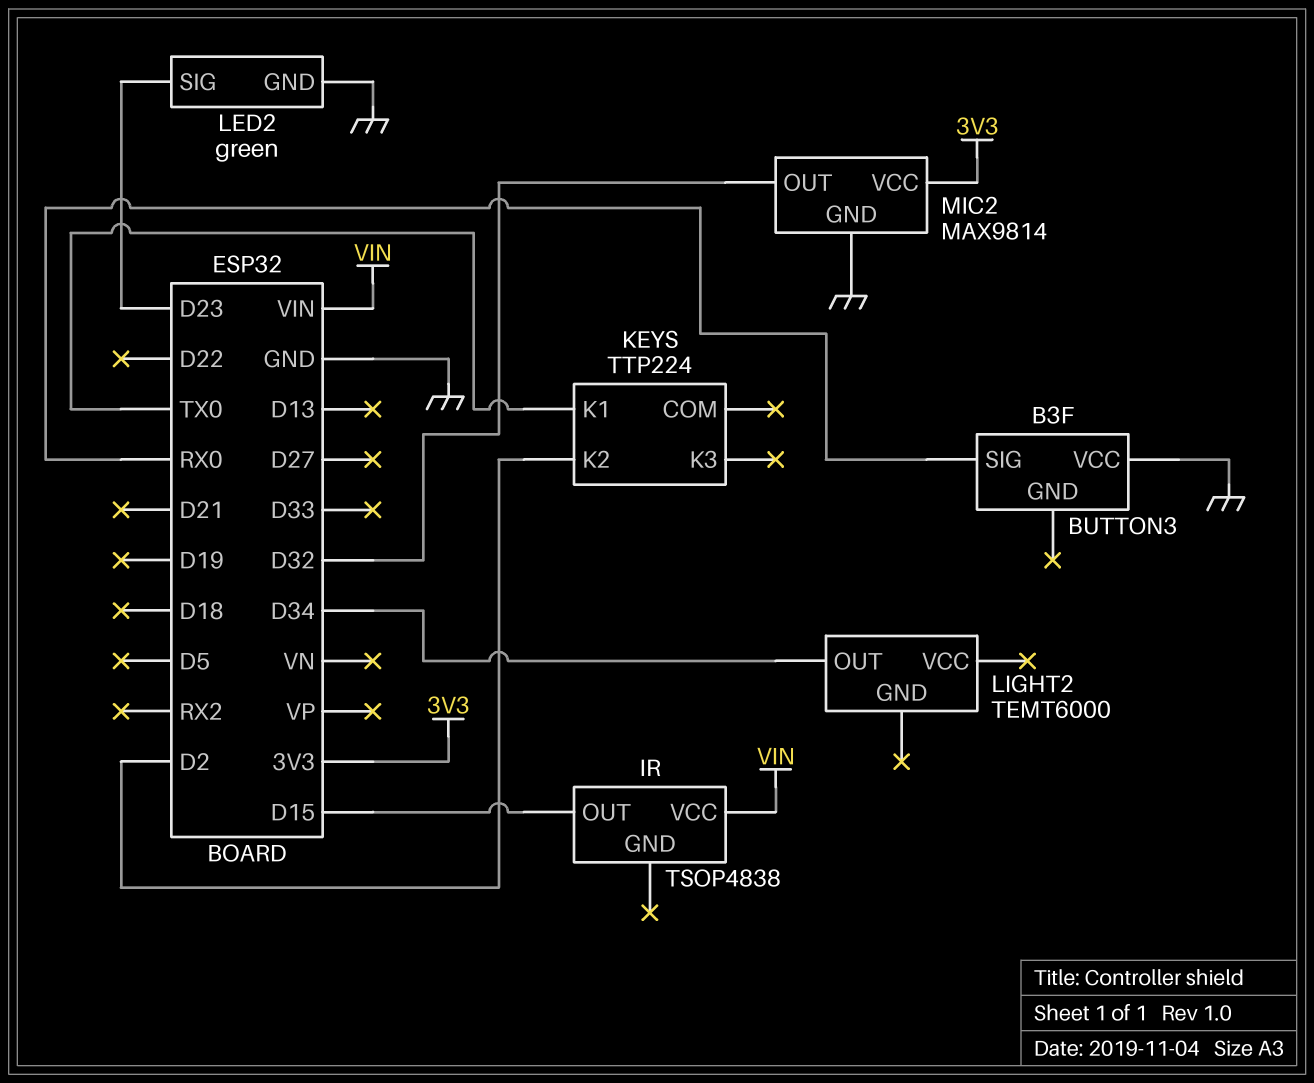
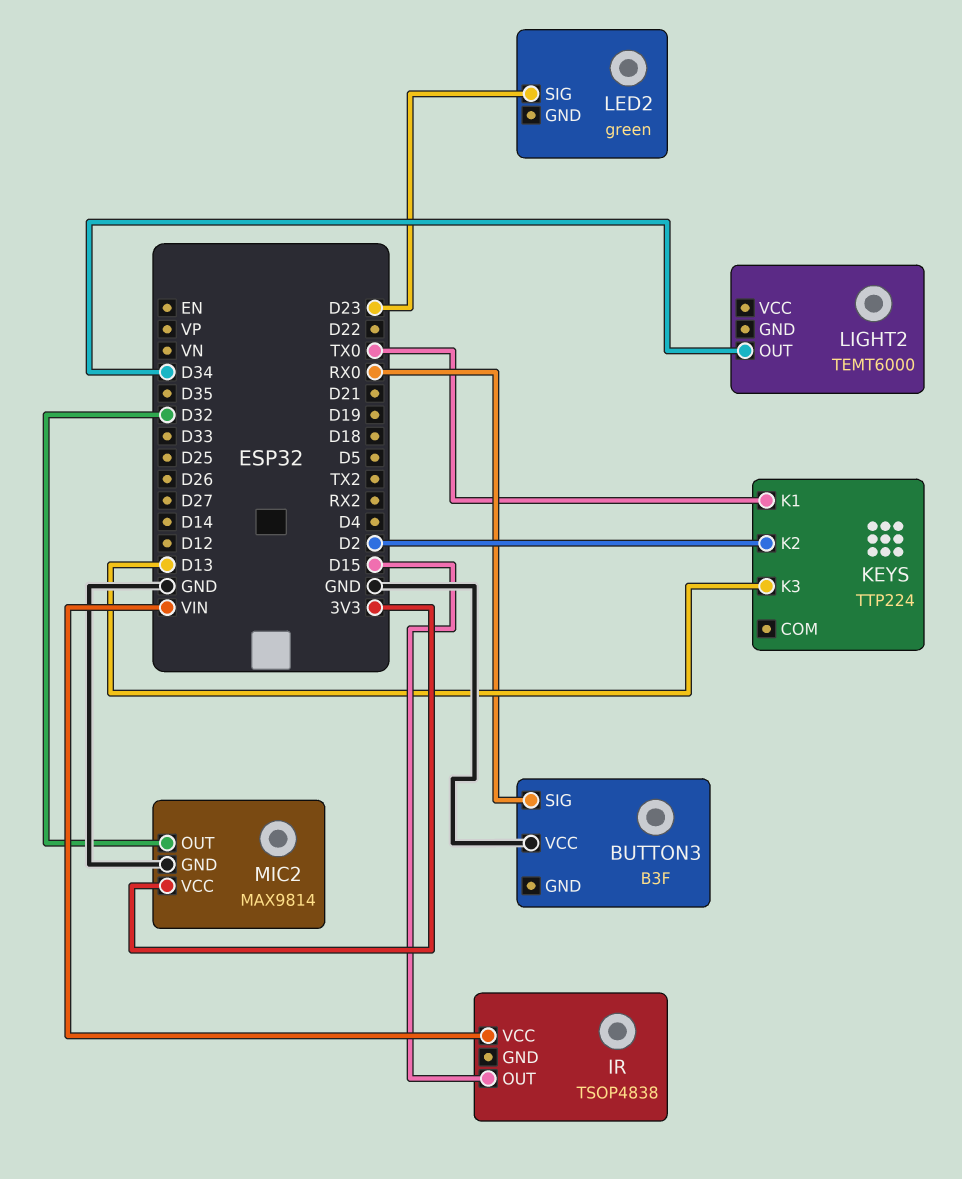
KEYS pin K3: none -> D13
LED2 pin GND: GND -> none

